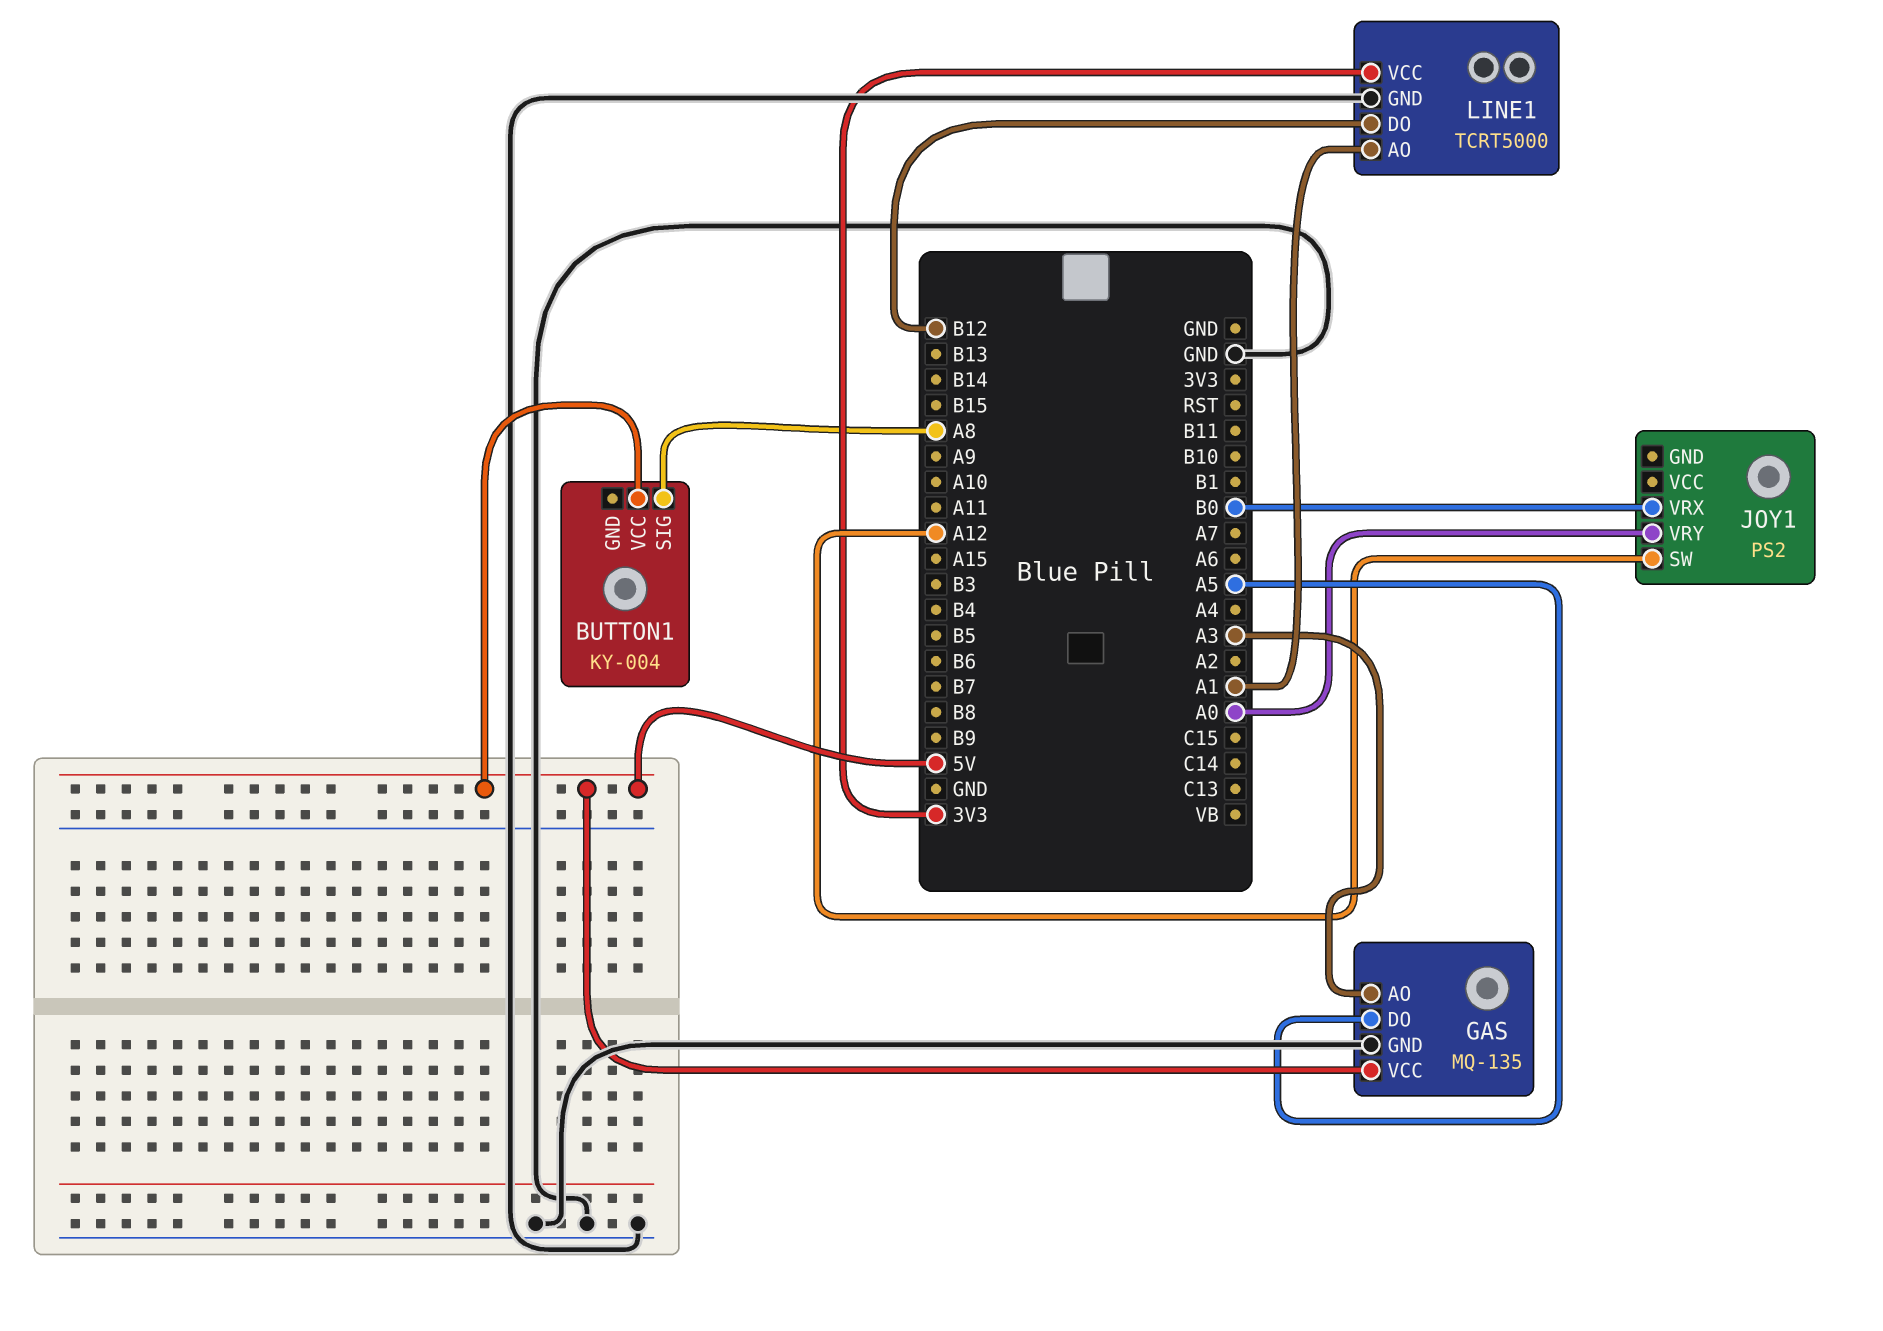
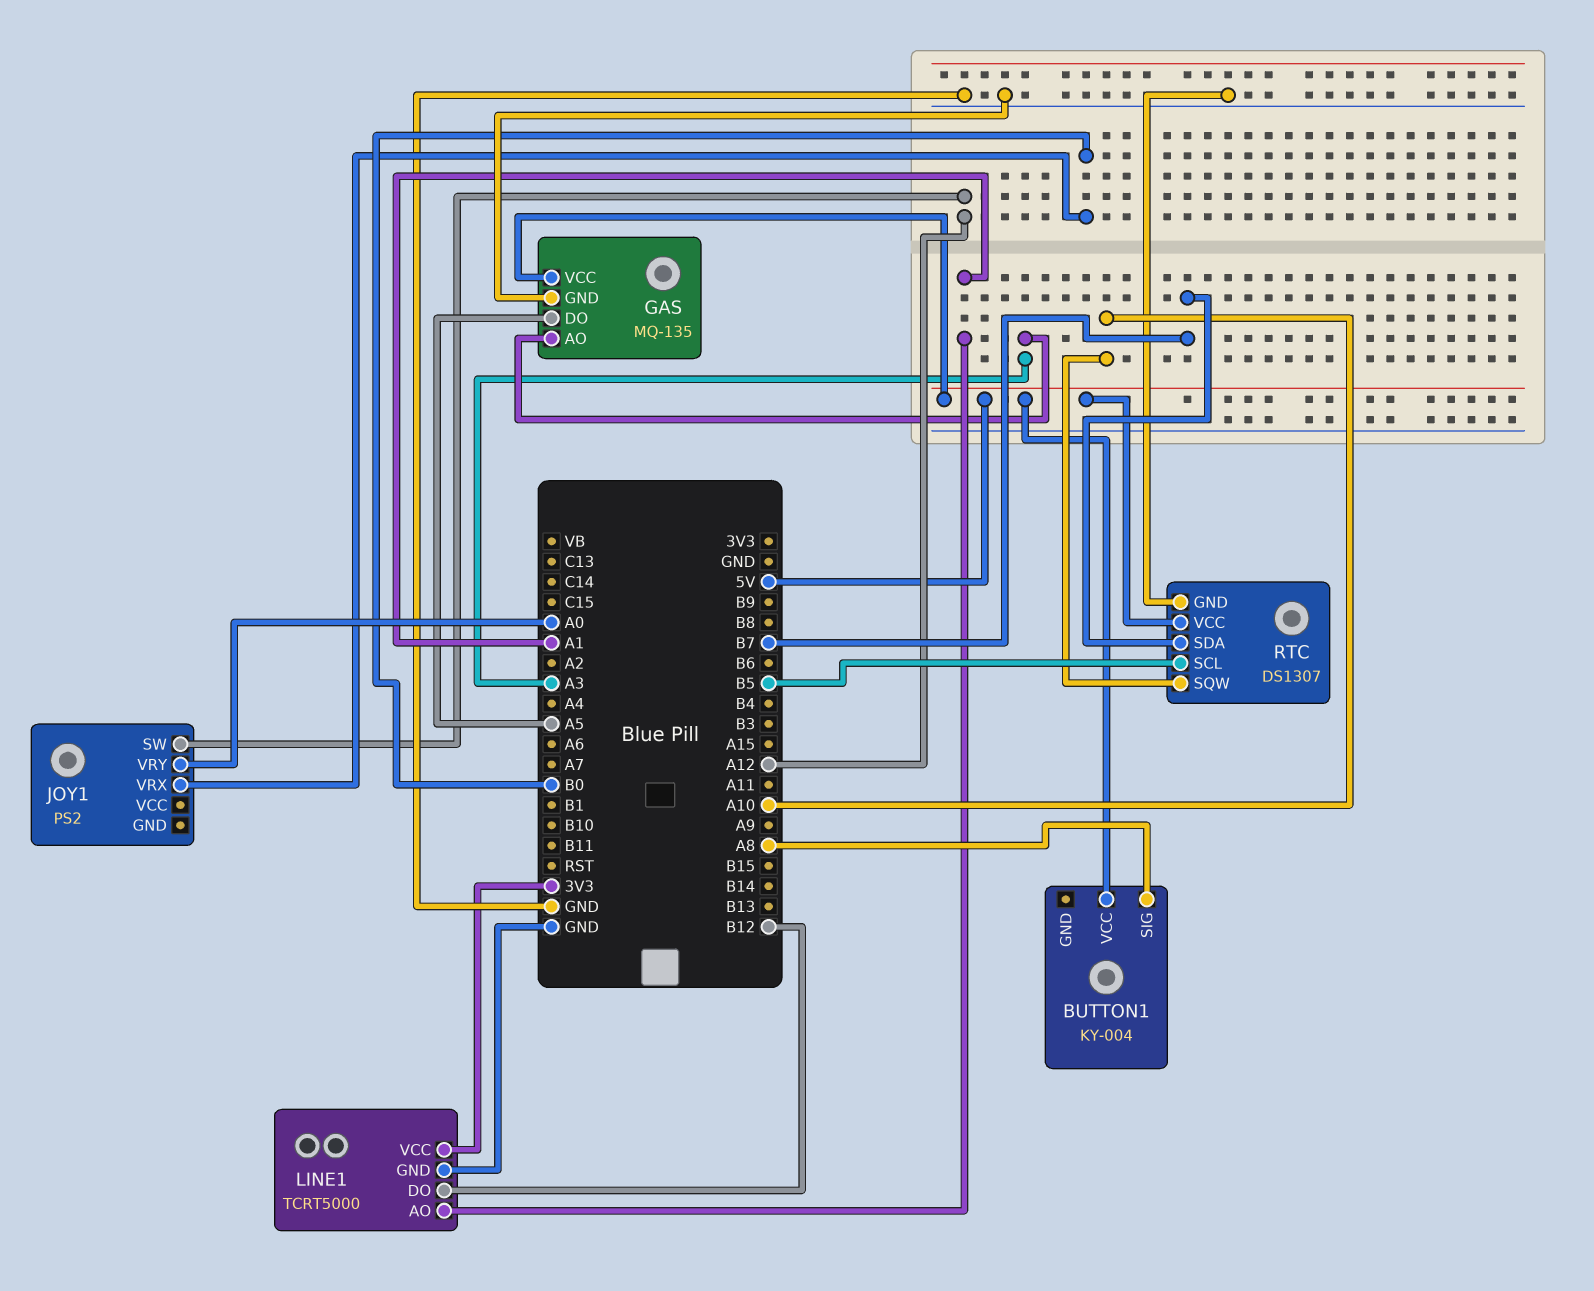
RTC: none -> DS1307
RTC pin GND: none -> GND
RTC pin SCL: none -> B5
RTC pin SDA: none -> B7
RTC pin SQW: none -> A10
RTC pin VCC: none -> 5V

